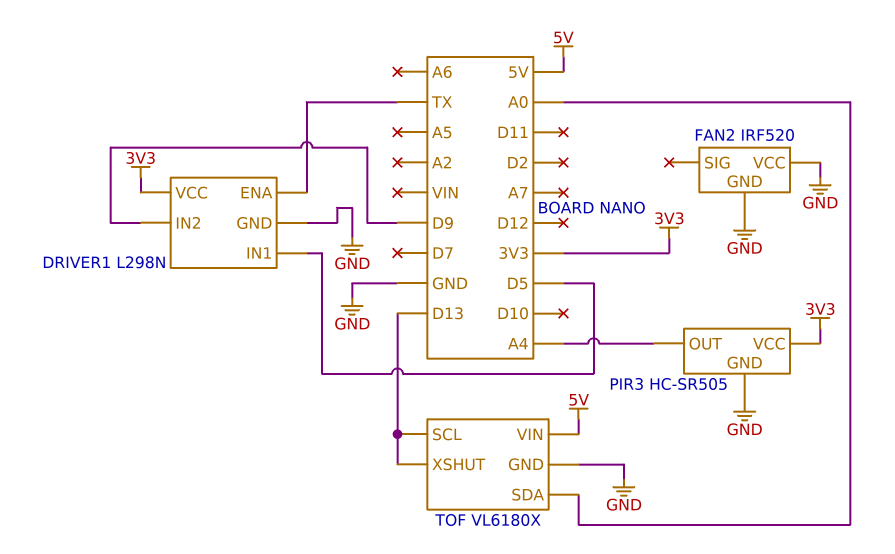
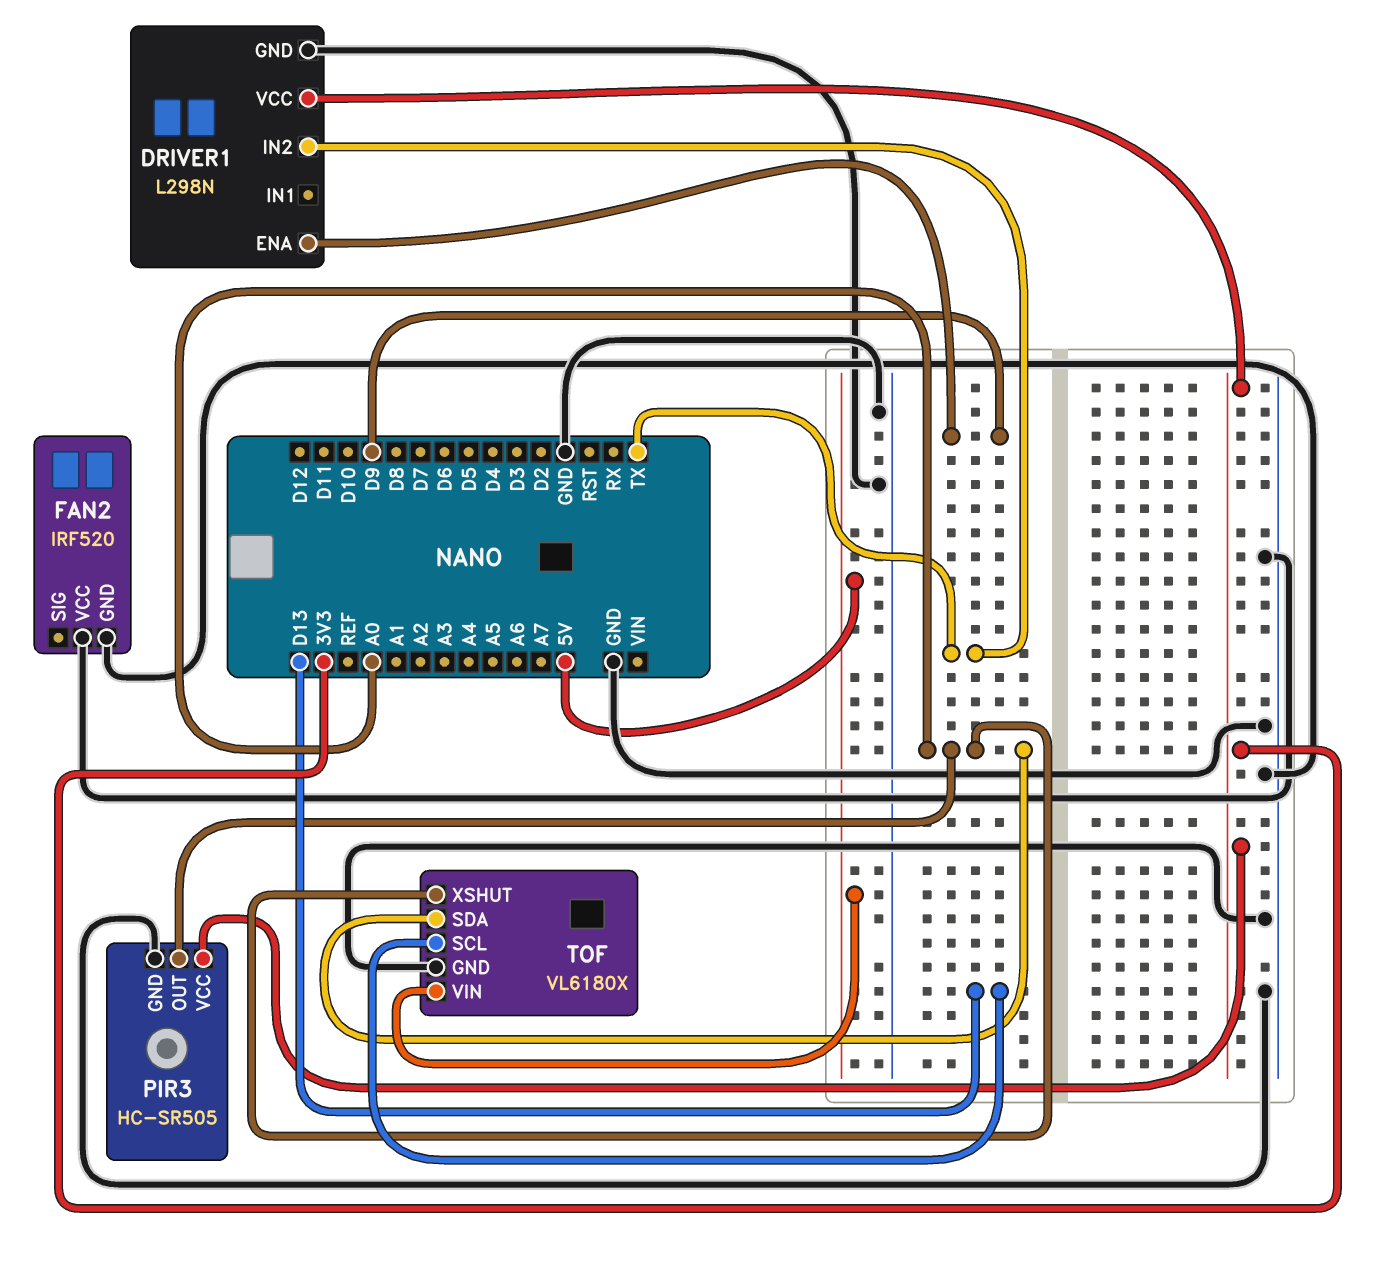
DRIVER1 pin ENA: TX -> D9
DRIVER1 pin IN1: D5 -> none
DRIVER1 pin IN2: D9 -> TX
PIR3 pin OUT: A4 -> A0
TOF pin XSHUT: D13 -> A0

